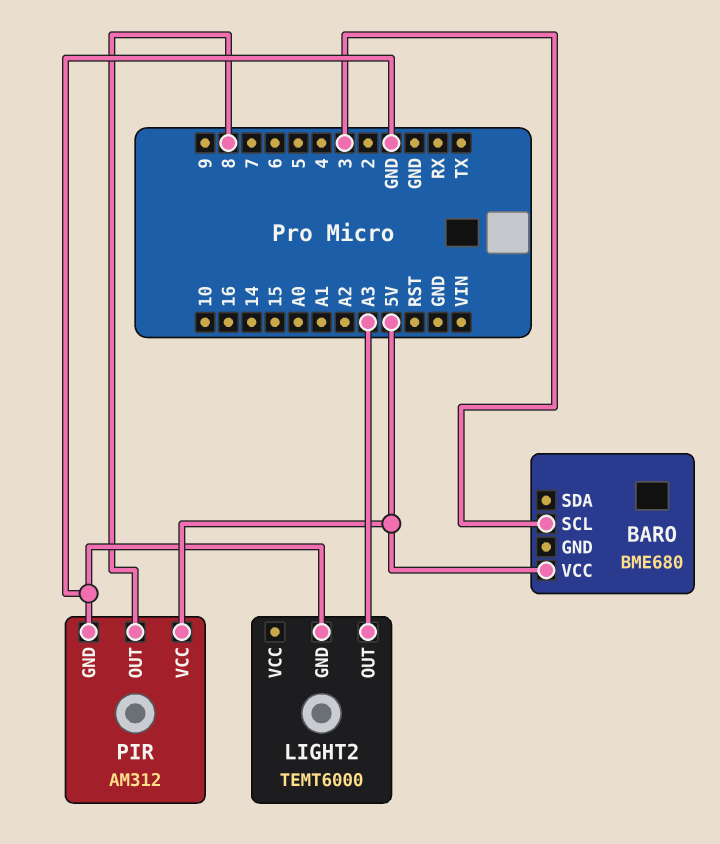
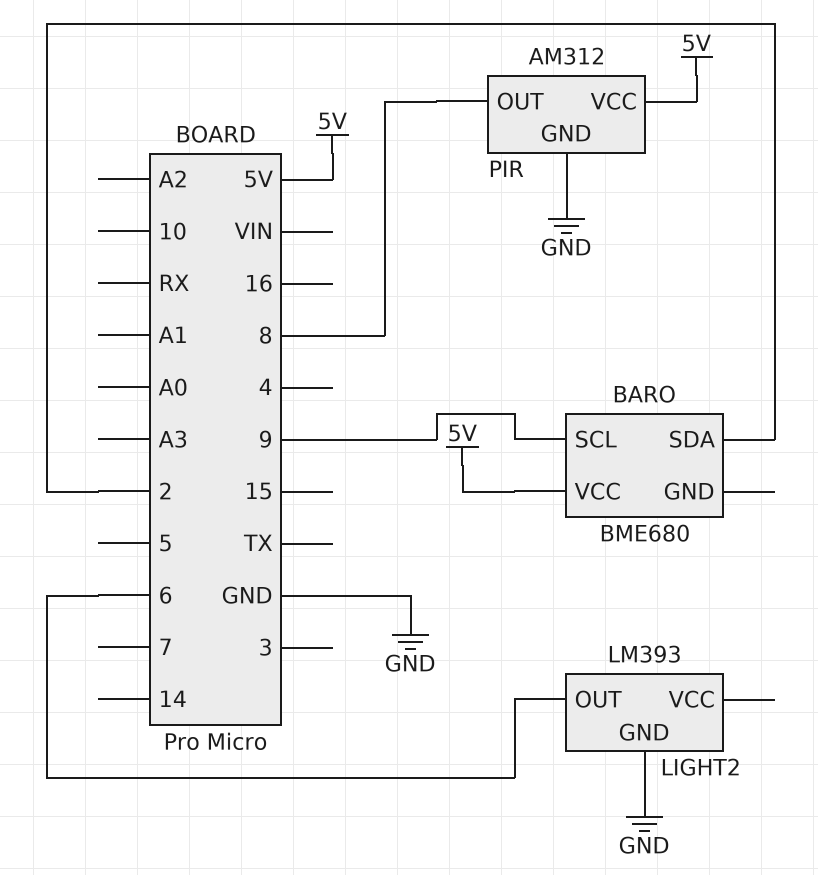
BARO pin SCL: 3 -> 9
BARO pin SDA: none -> 2
LIGHT2: TEMT6000 -> LM393
LIGHT2 pin OUT: A3 -> 6

